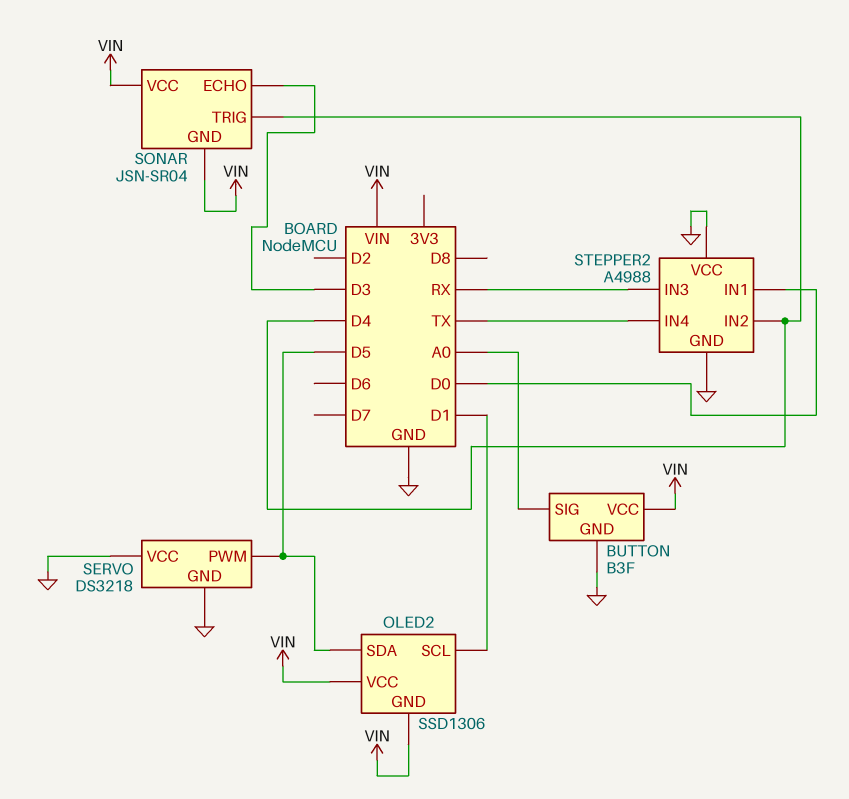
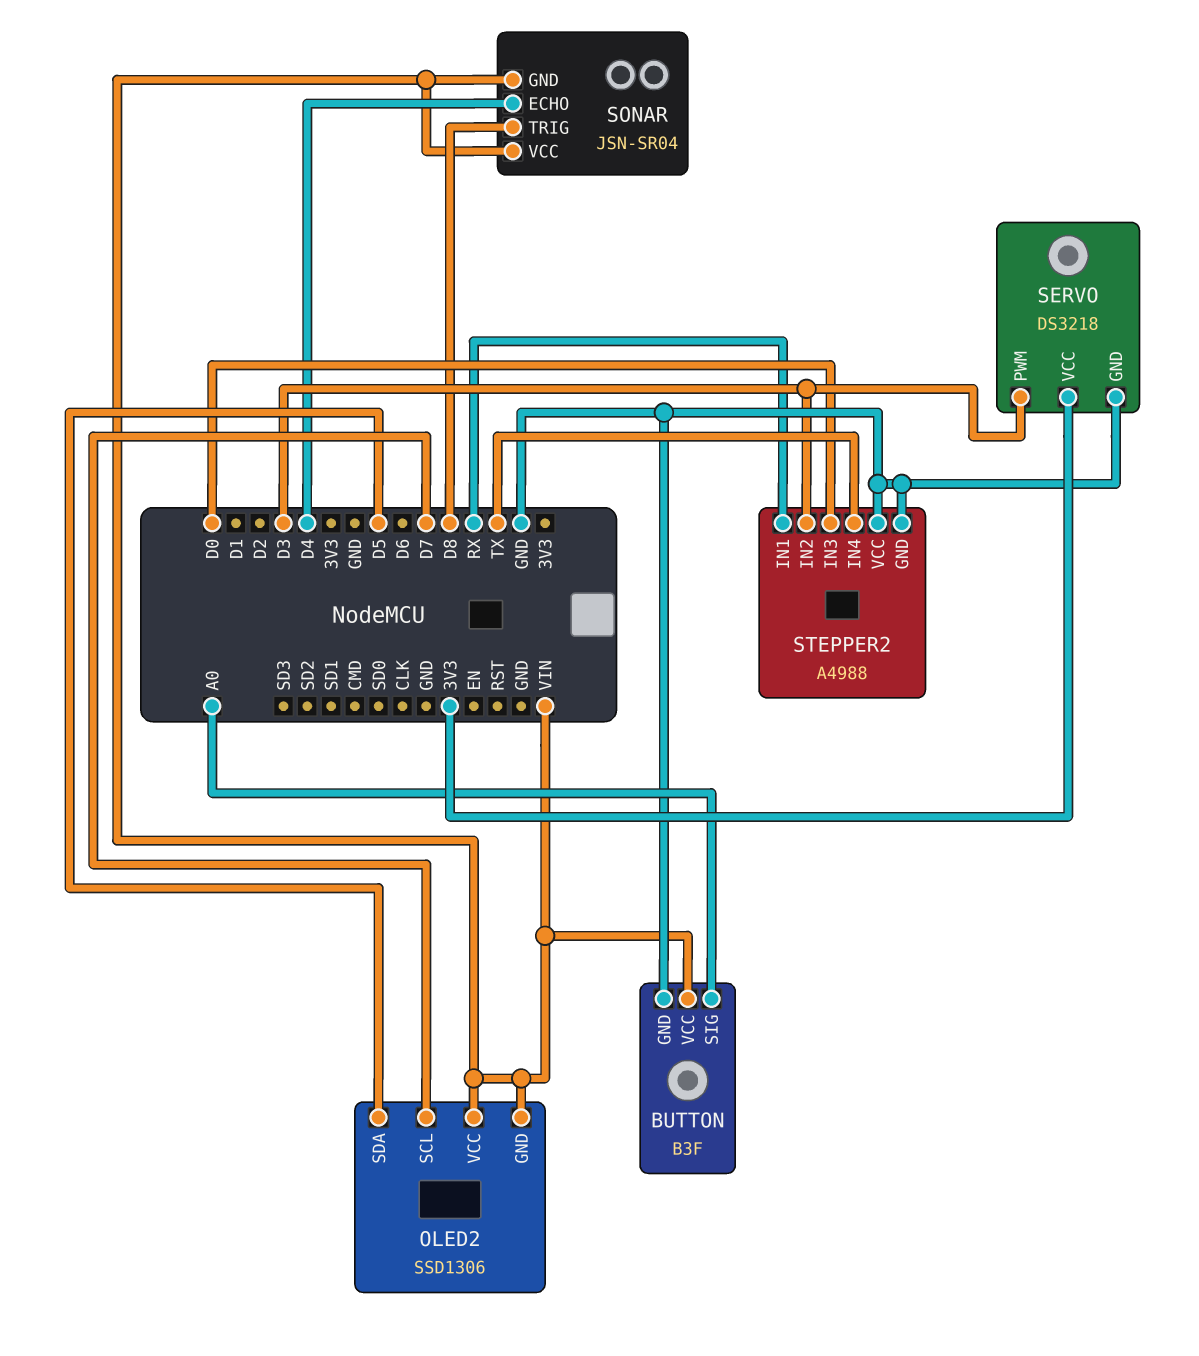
OLED2 pin SCL: D1 -> D7
SERVO pin PWM: D5 -> D3
SERVO pin VCC: GND -> 3V3
SONAR pin ECHO: D3 -> D4
SONAR pin TRIG: D4 -> D8
STEPPER2 pin IN1: D0 -> RX
STEPPER2 pin IN2: D4 -> D3
STEPPER2 pin IN3: RX -> D0

